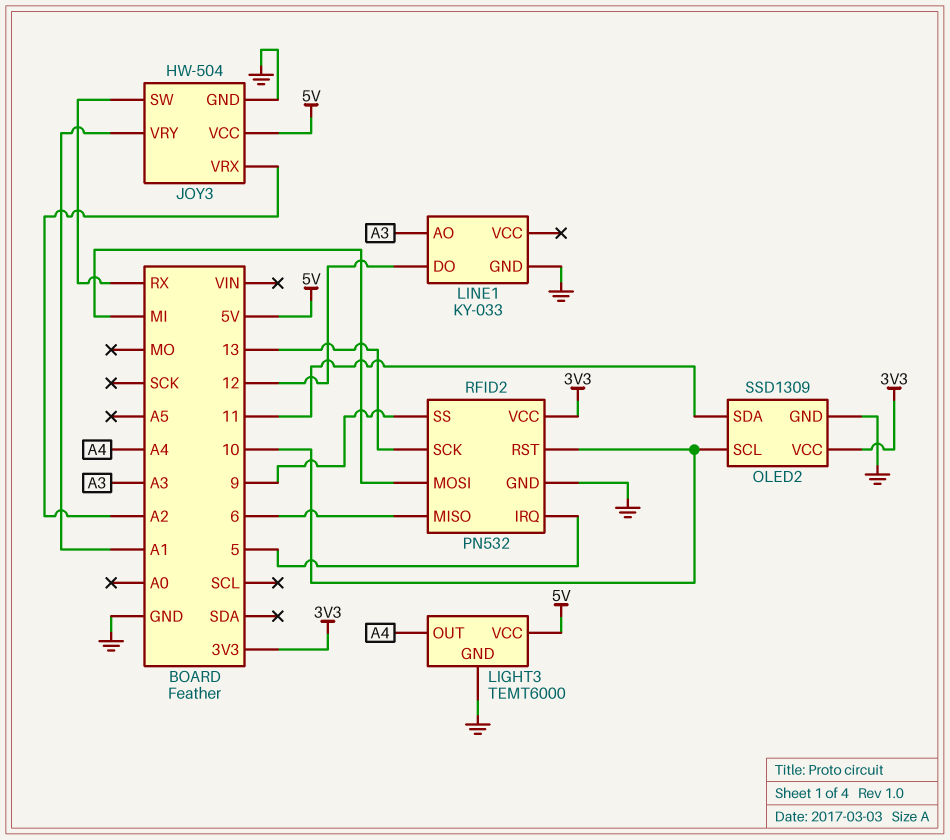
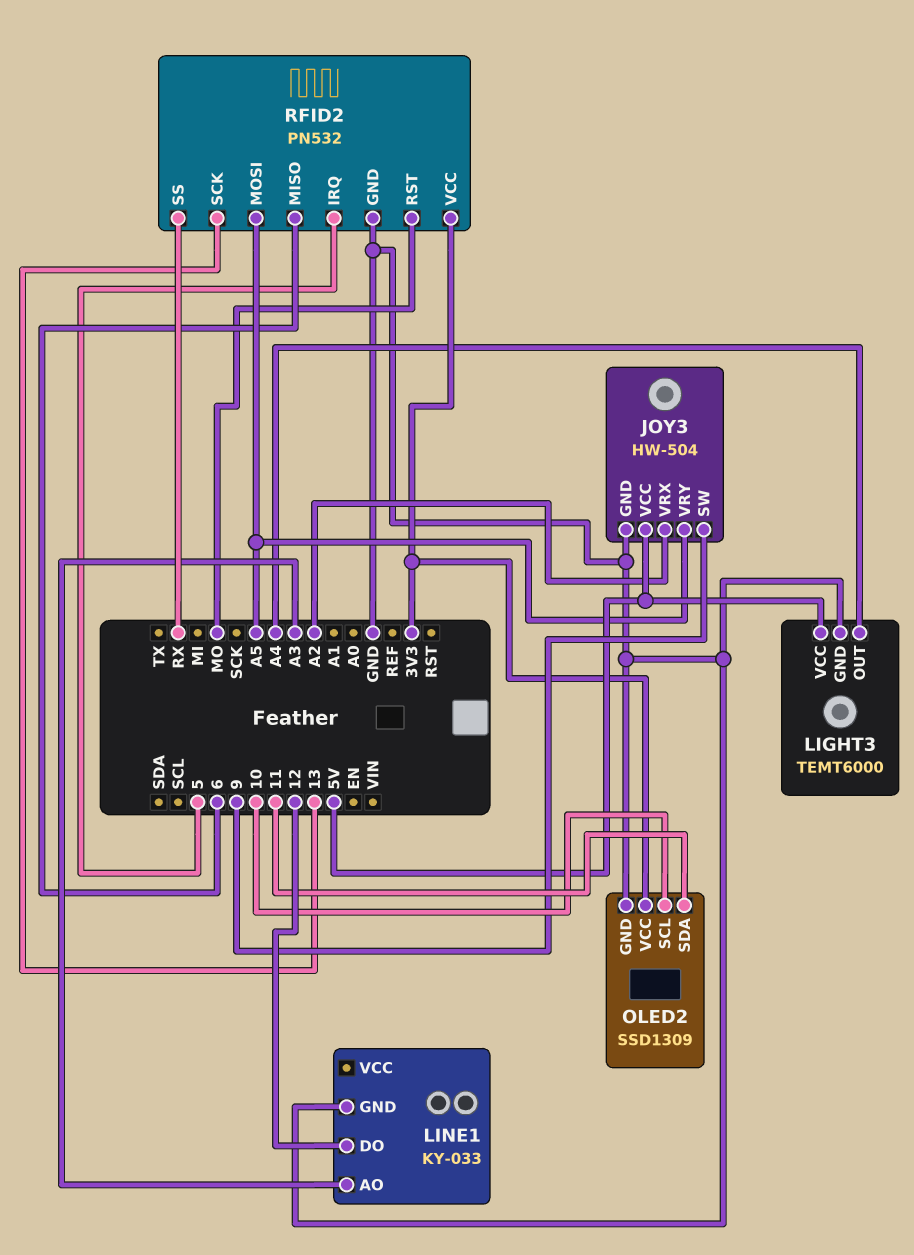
JOY3 pin SW: RX -> 9
JOY3 pin VRY: A1 -> A5
RFID2 pin MOSI: MI -> A5
RFID2 pin RST: 10 -> MO
RFID2 pin SS: 9 -> RX

